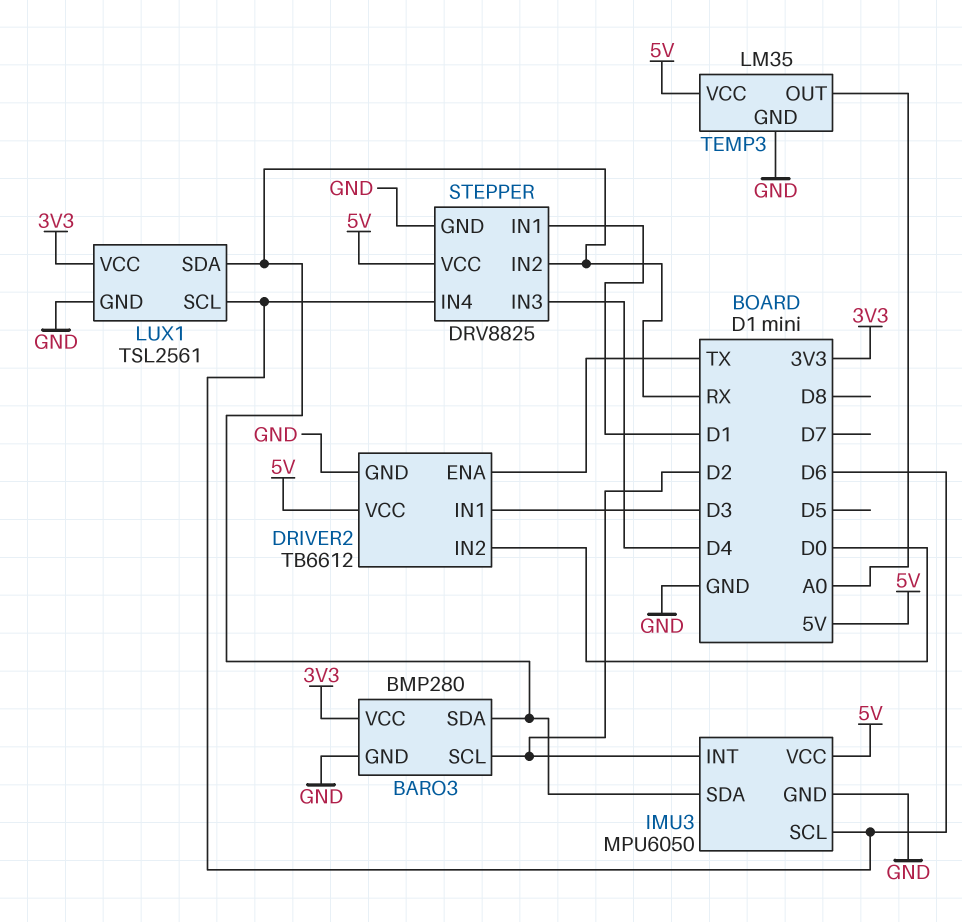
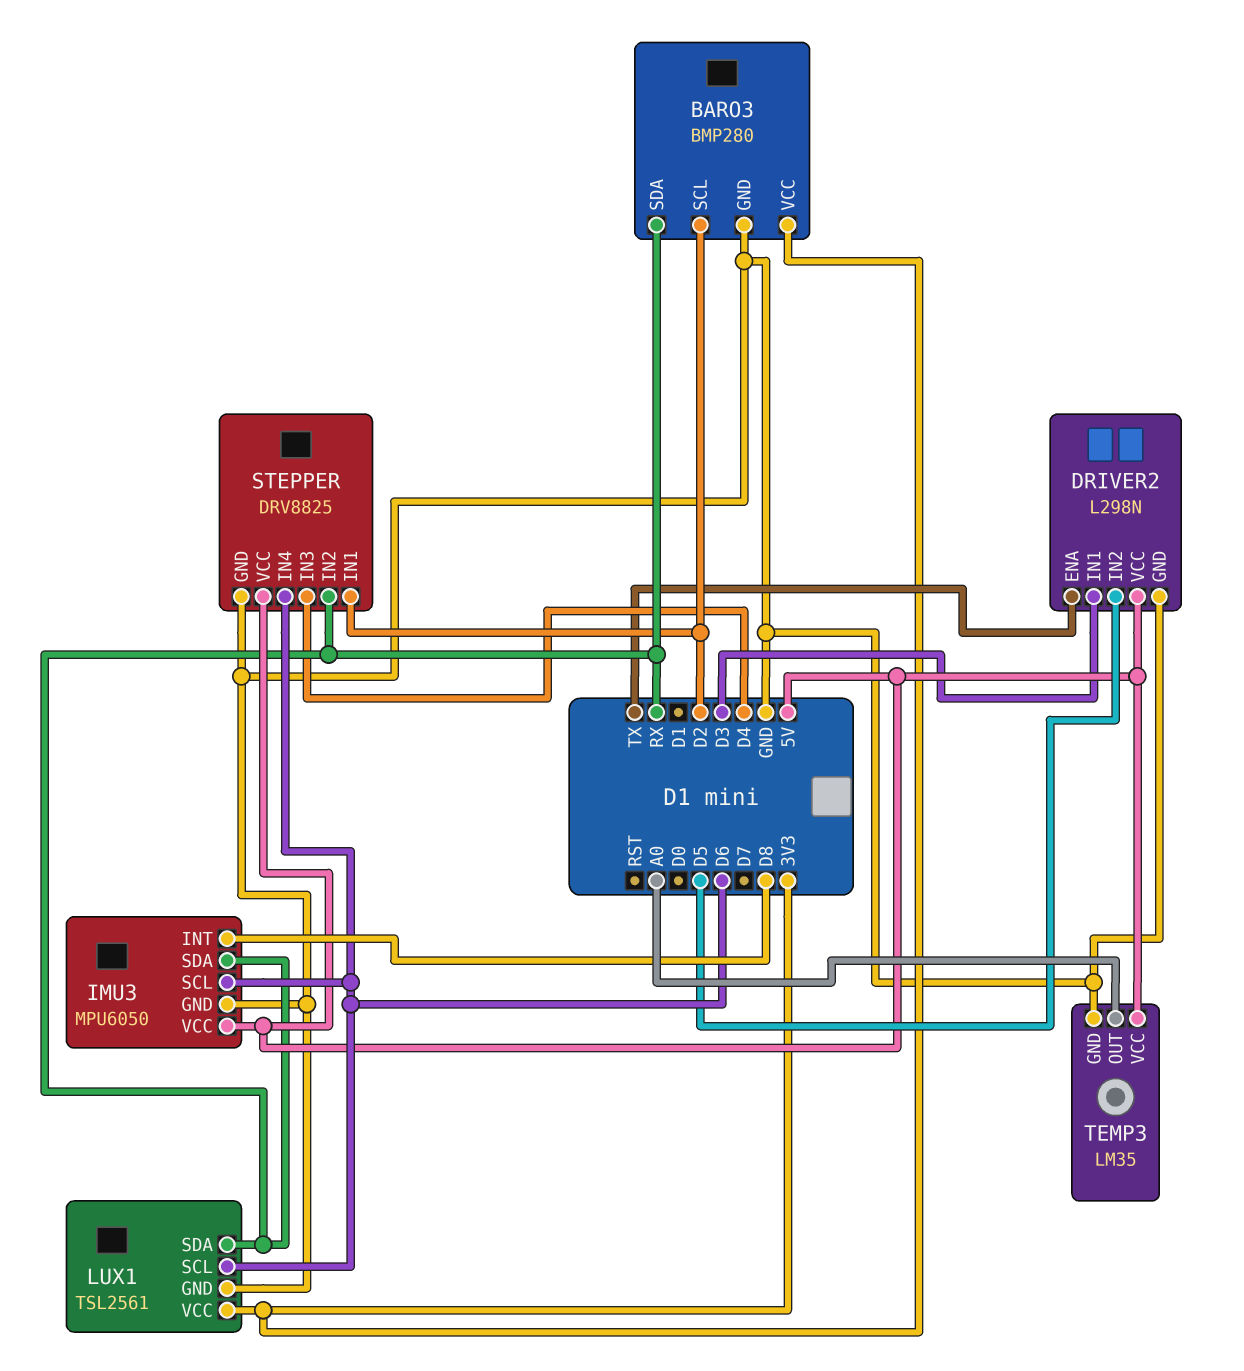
DRIVER2: TB6612 -> L298N
DRIVER2 pin IN2: D0 -> D5
IMU3 pin INT: D2 -> D8
STEPPER pin IN1: D1 -> D2

